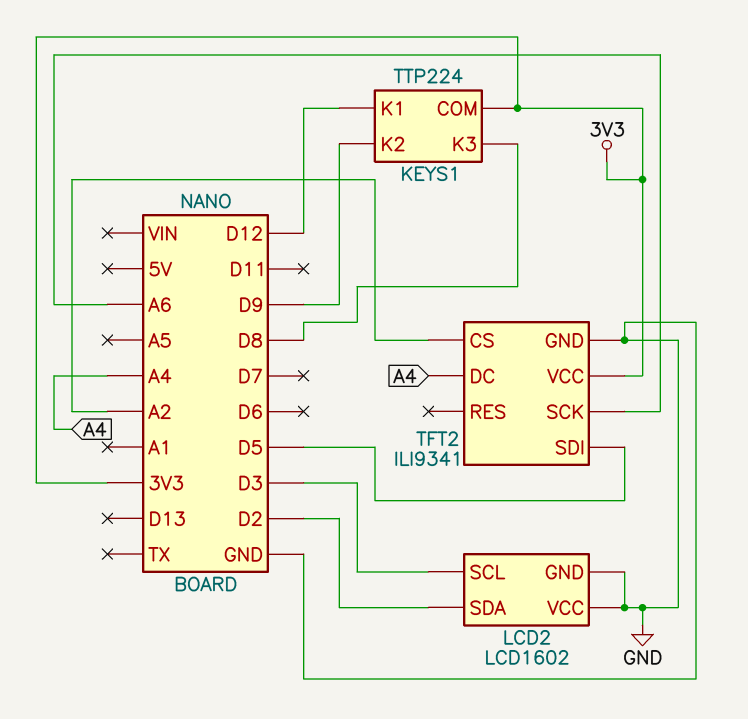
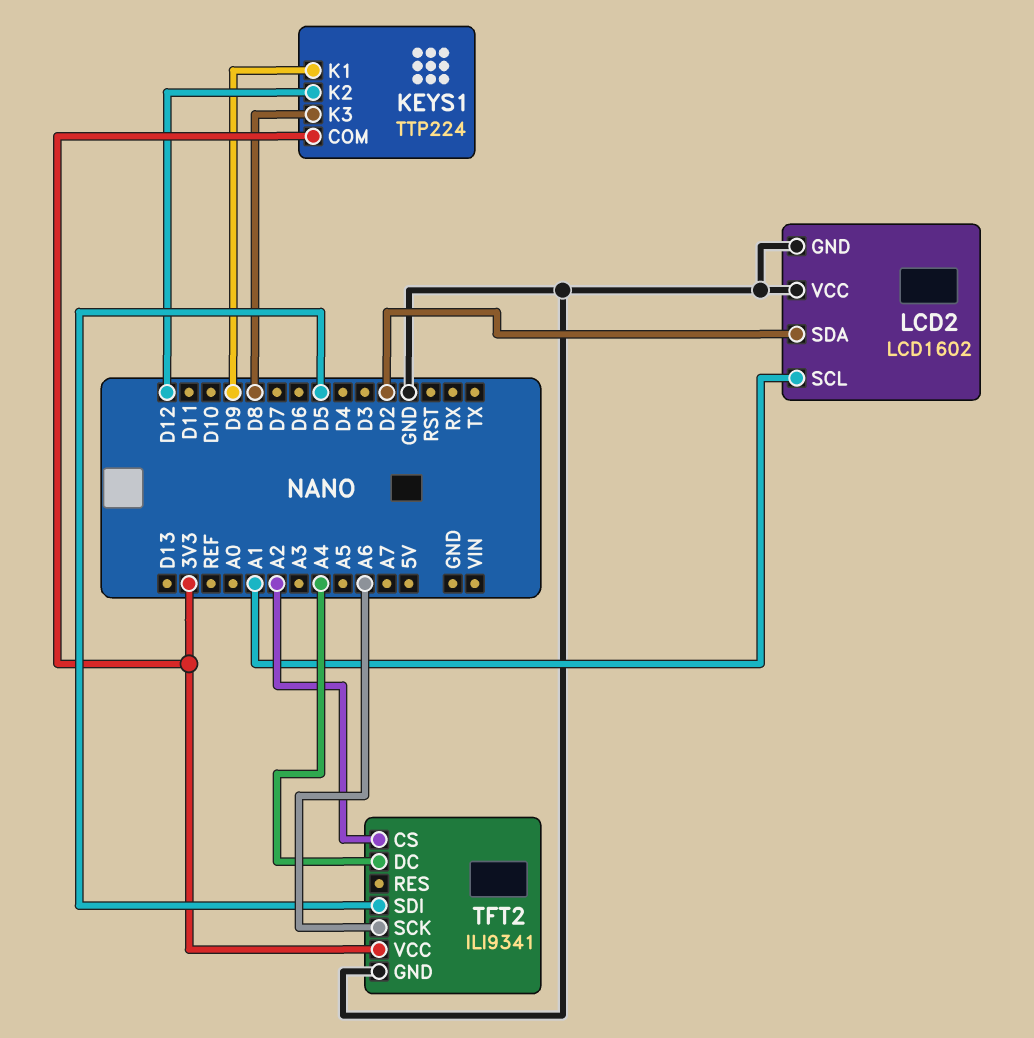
KEYS1 pin K1: D12 -> D9
KEYS1 pin K2: D9 -> D12
LCD2 pin SCL: D3 -> A1

